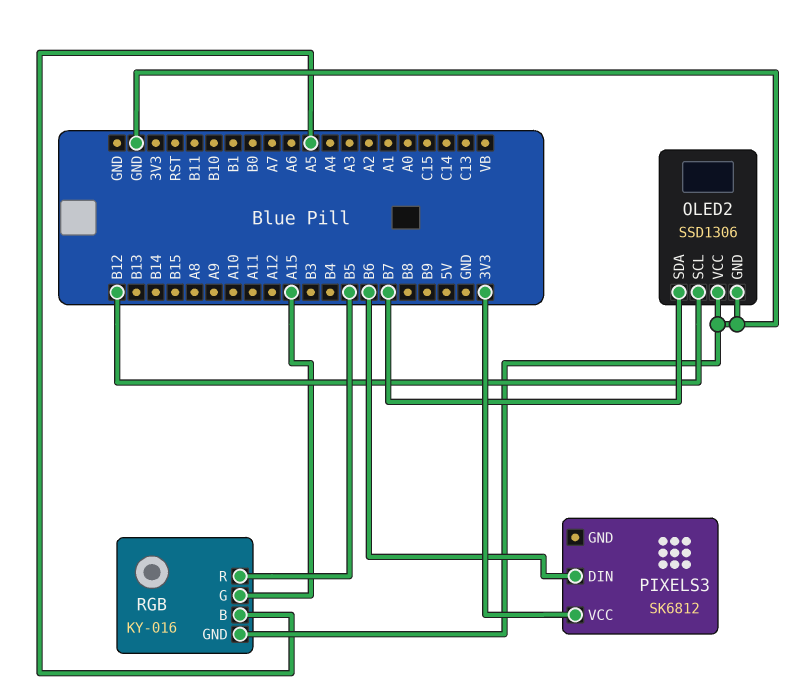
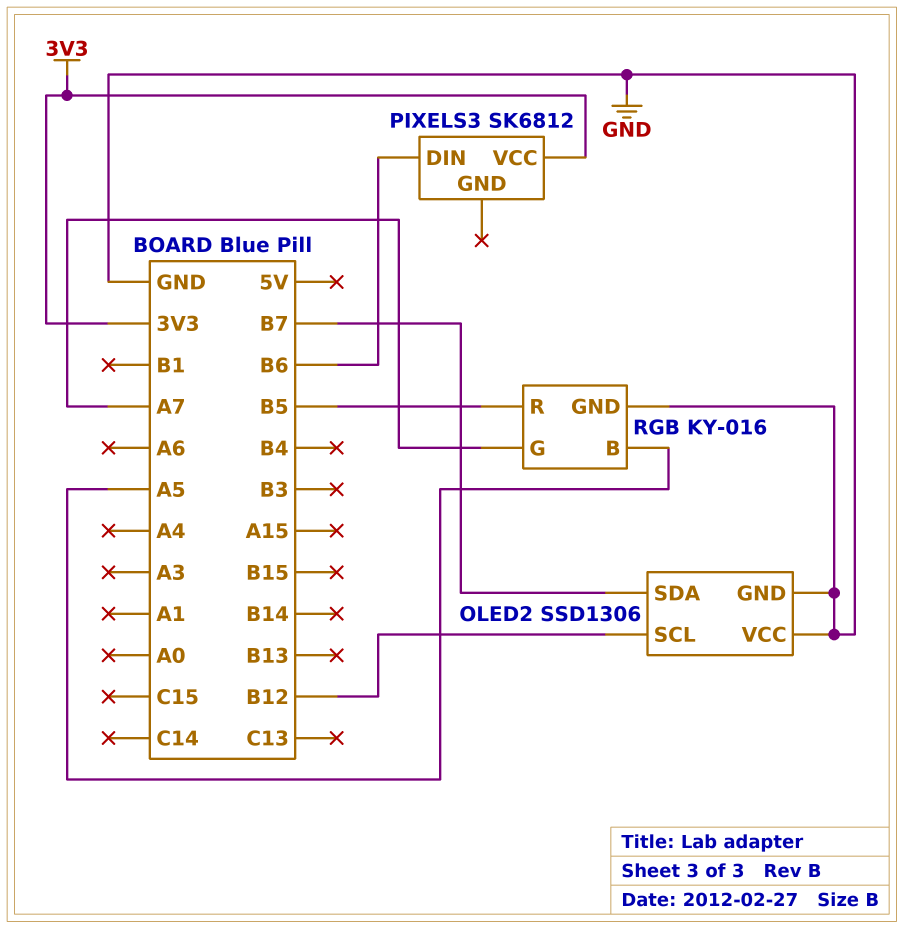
RGB pin G: A15 -> A7

